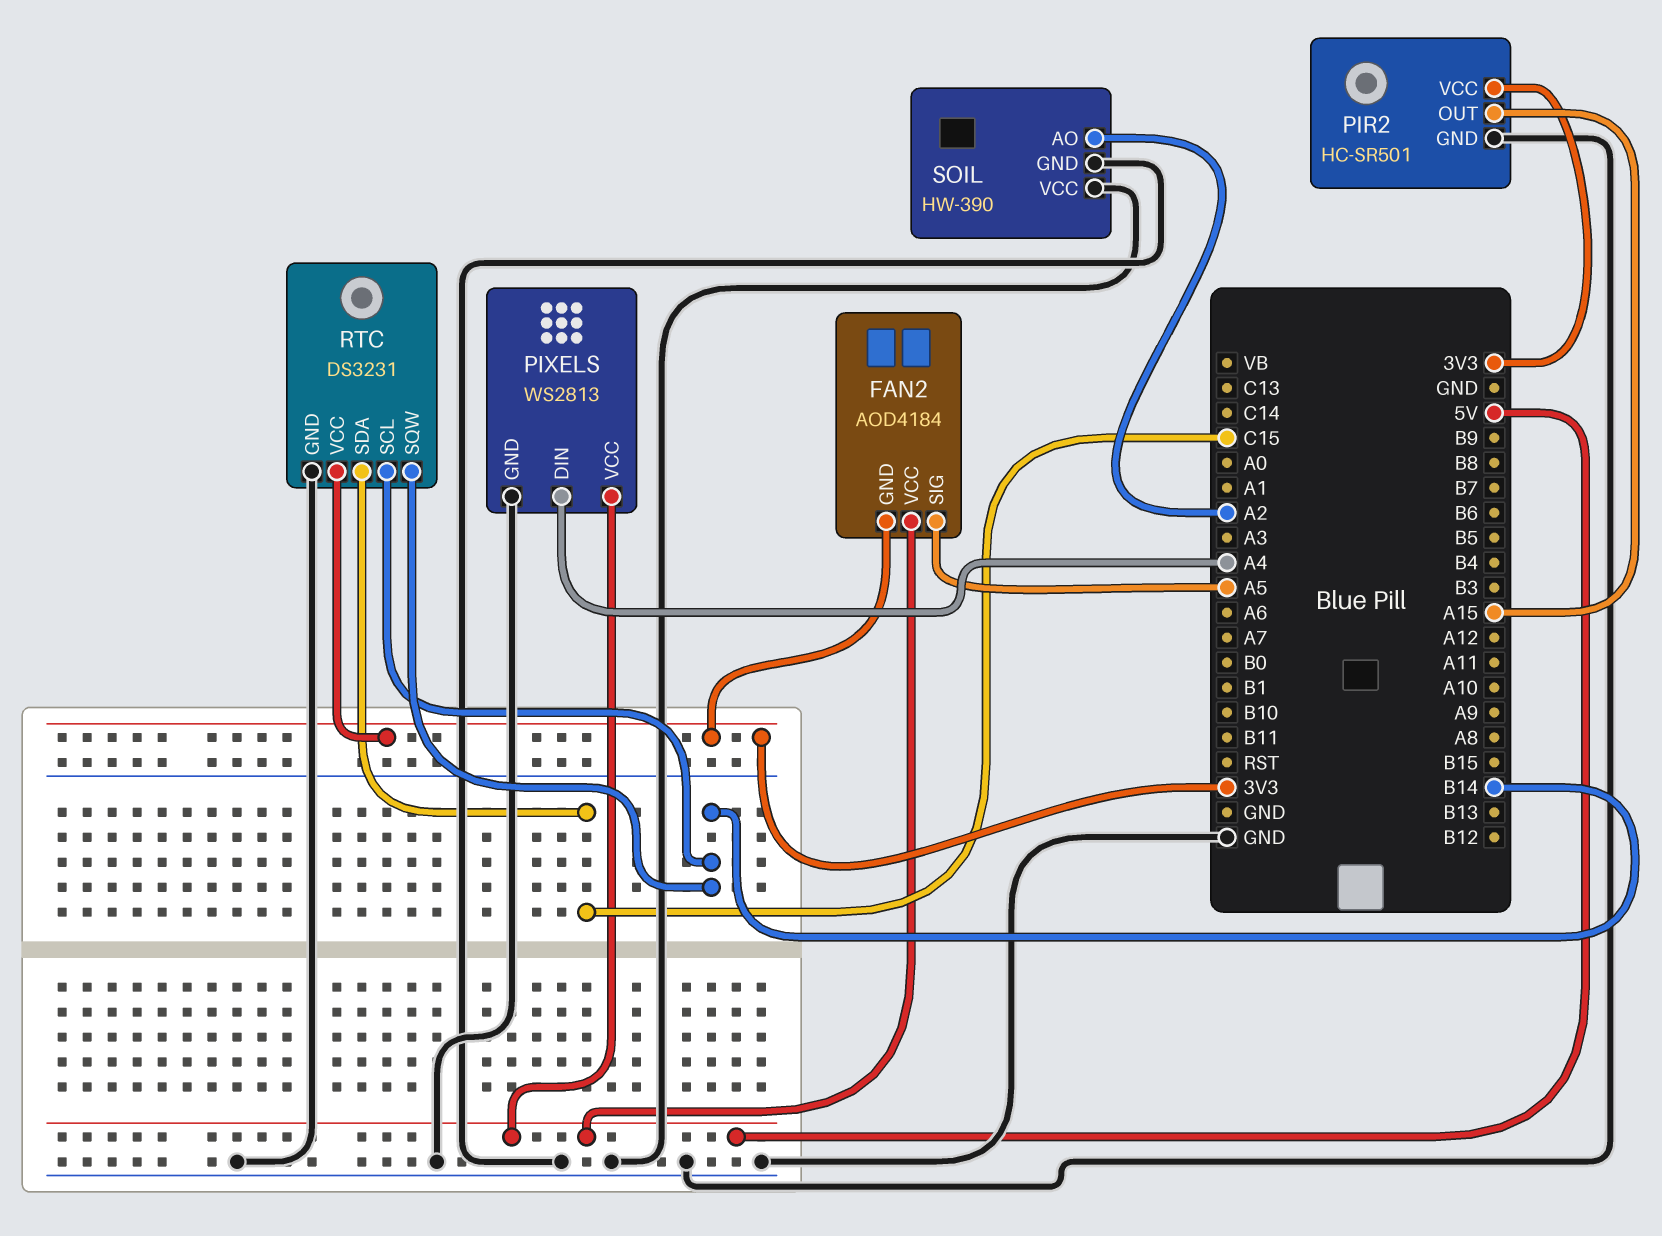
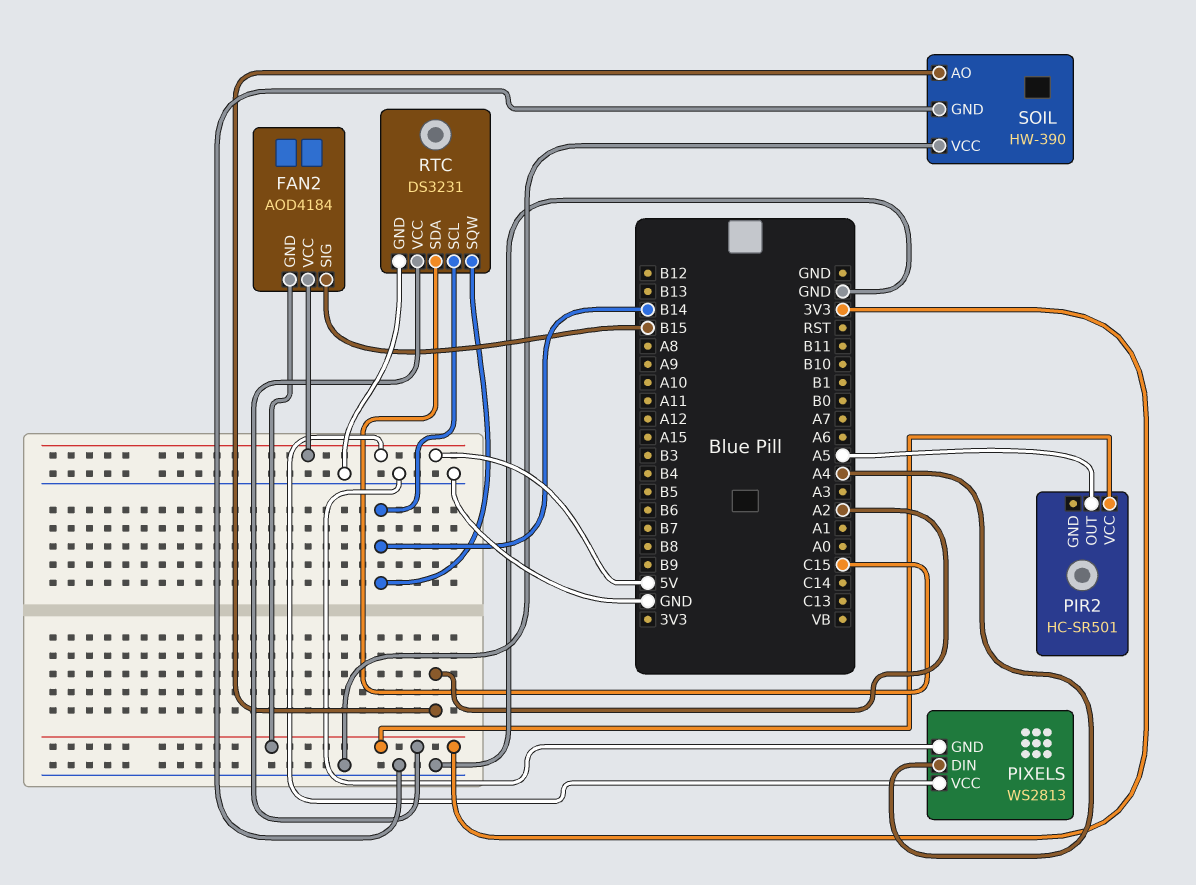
FAN2 pin SIG: A5 -> B15
PIR2 pin GND: GND -> none
PIR2 pin OUT: A15 -> A5

